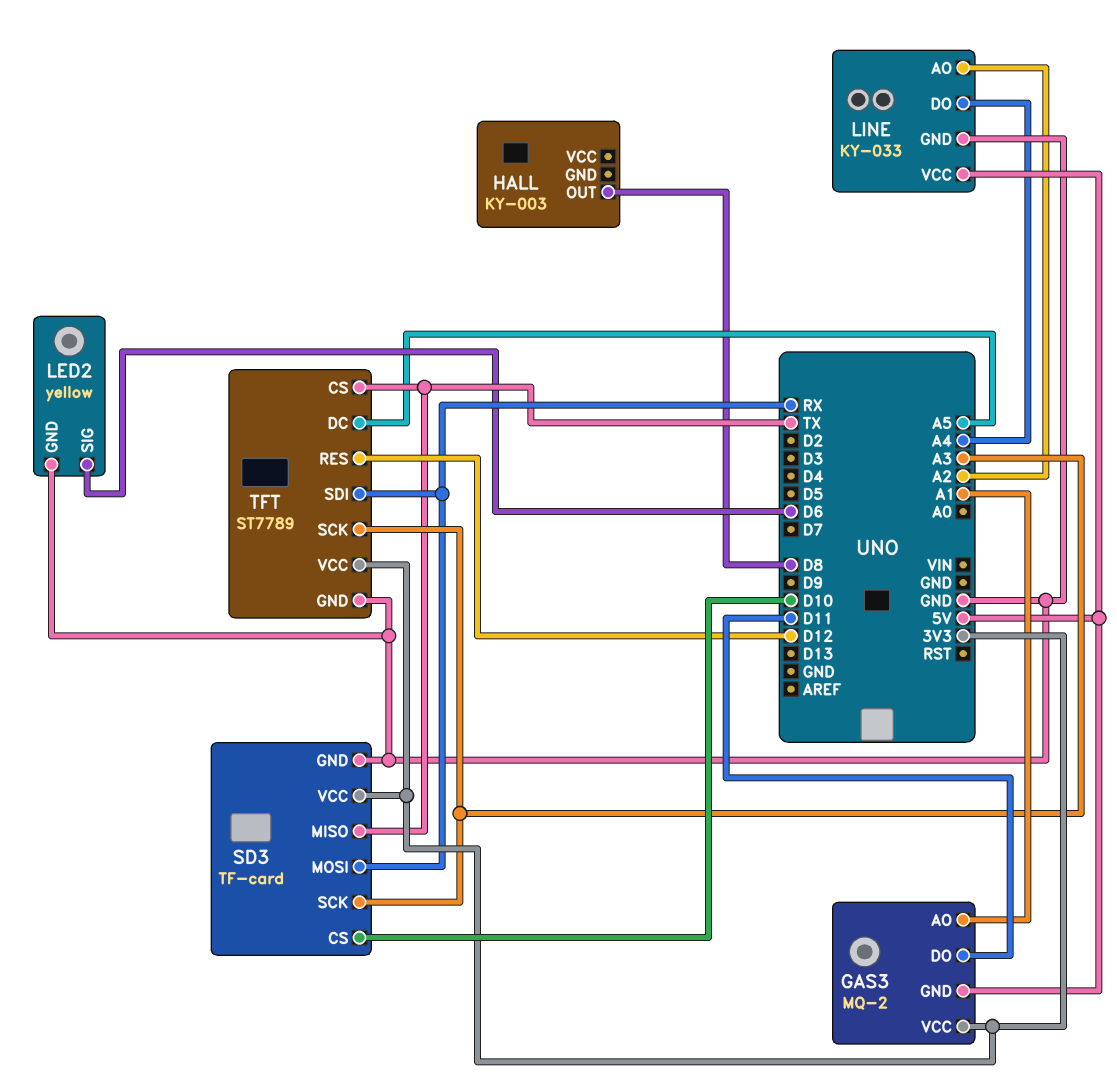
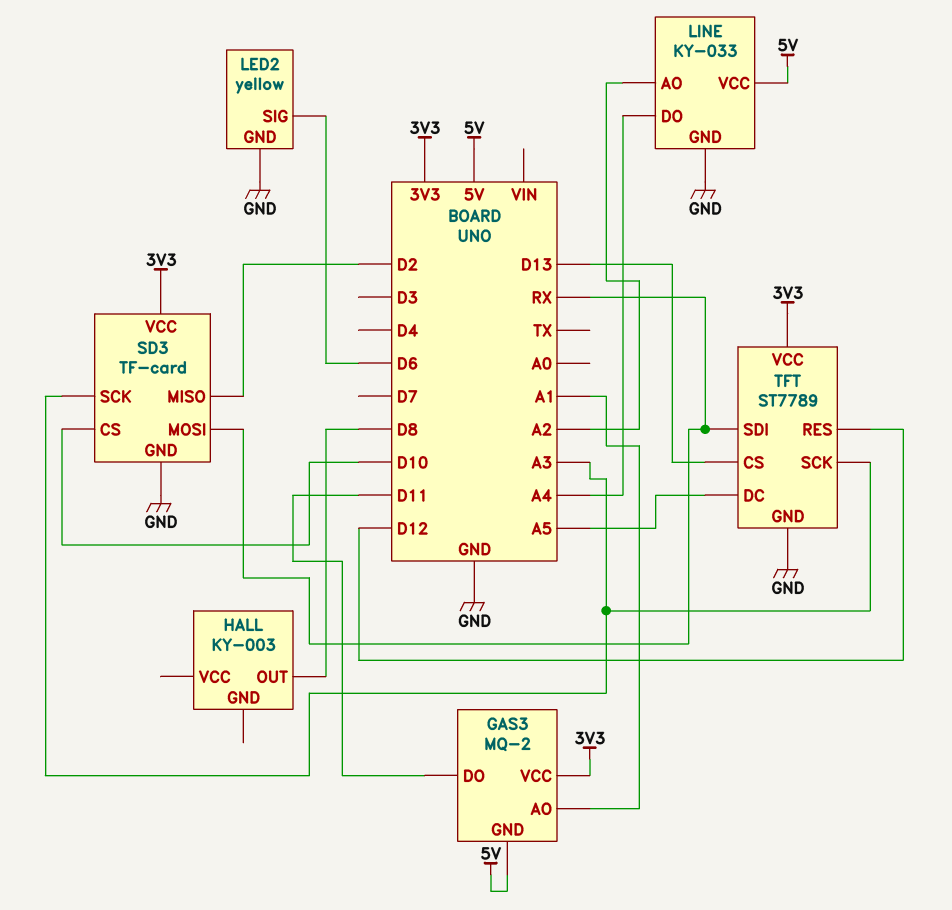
SD3 pin MISO: TX -> D2
TFT pin CS: TX -> D13

